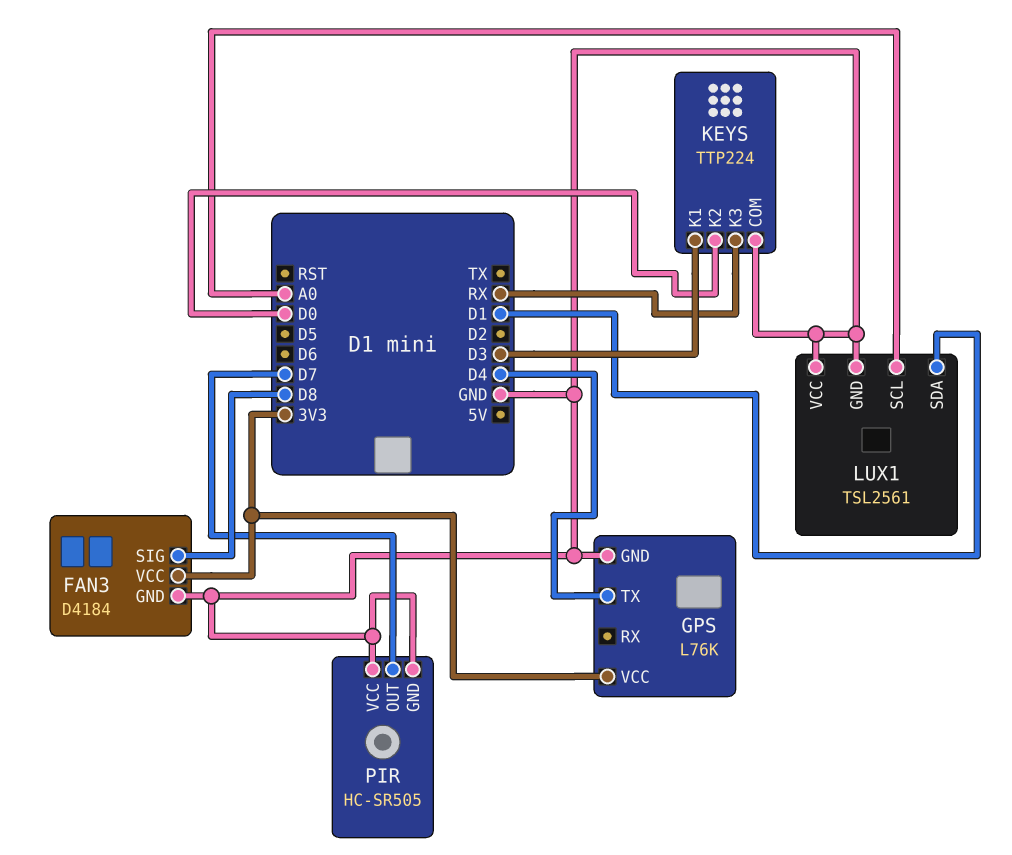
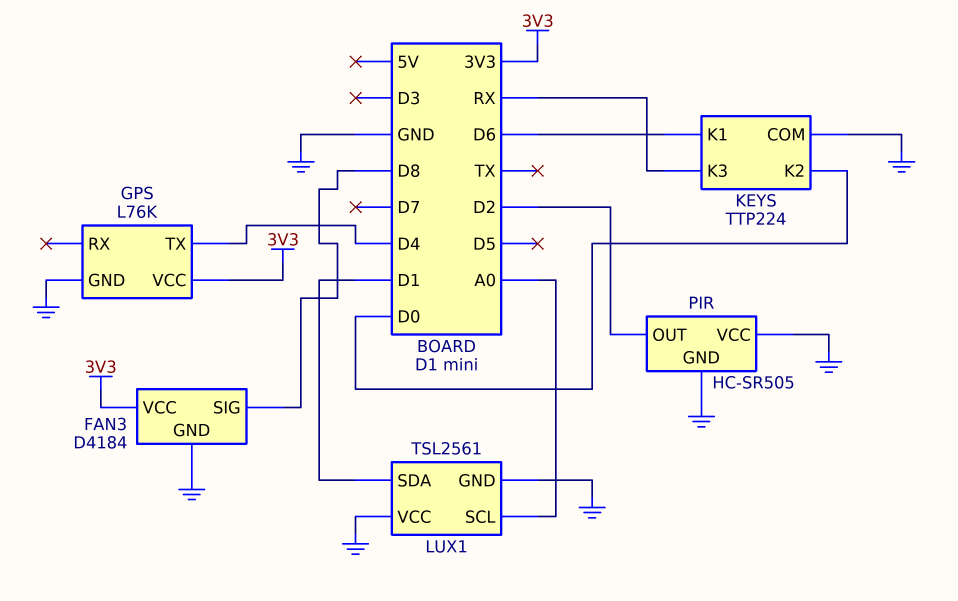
KEYS pin K1: D3 -> D6
PIR pin OUT: D7 -> D2

